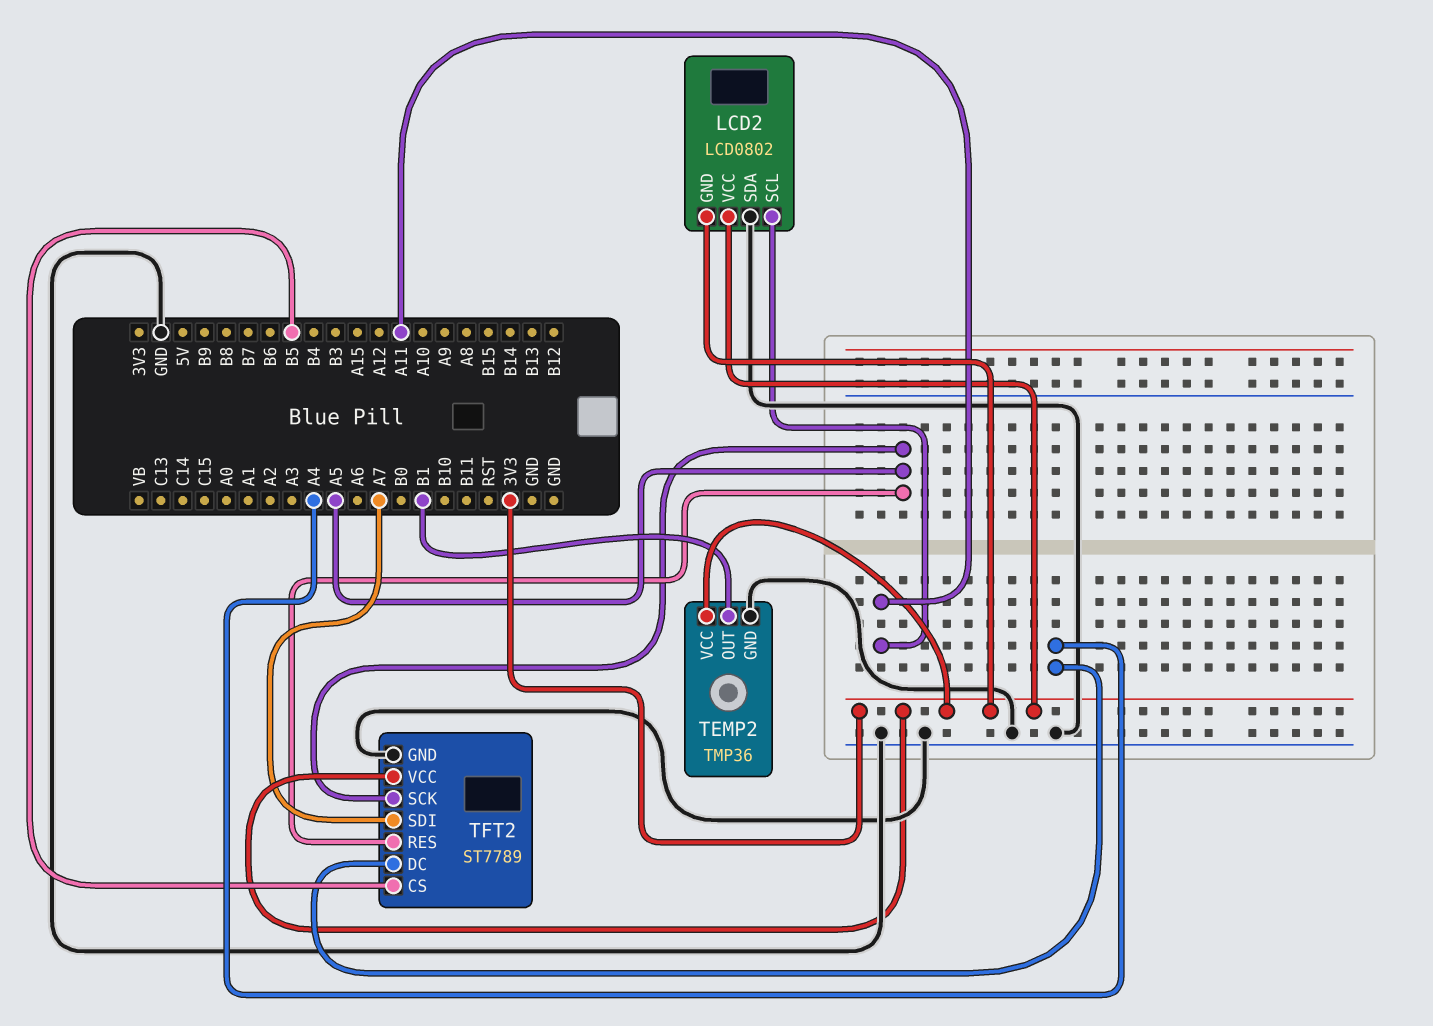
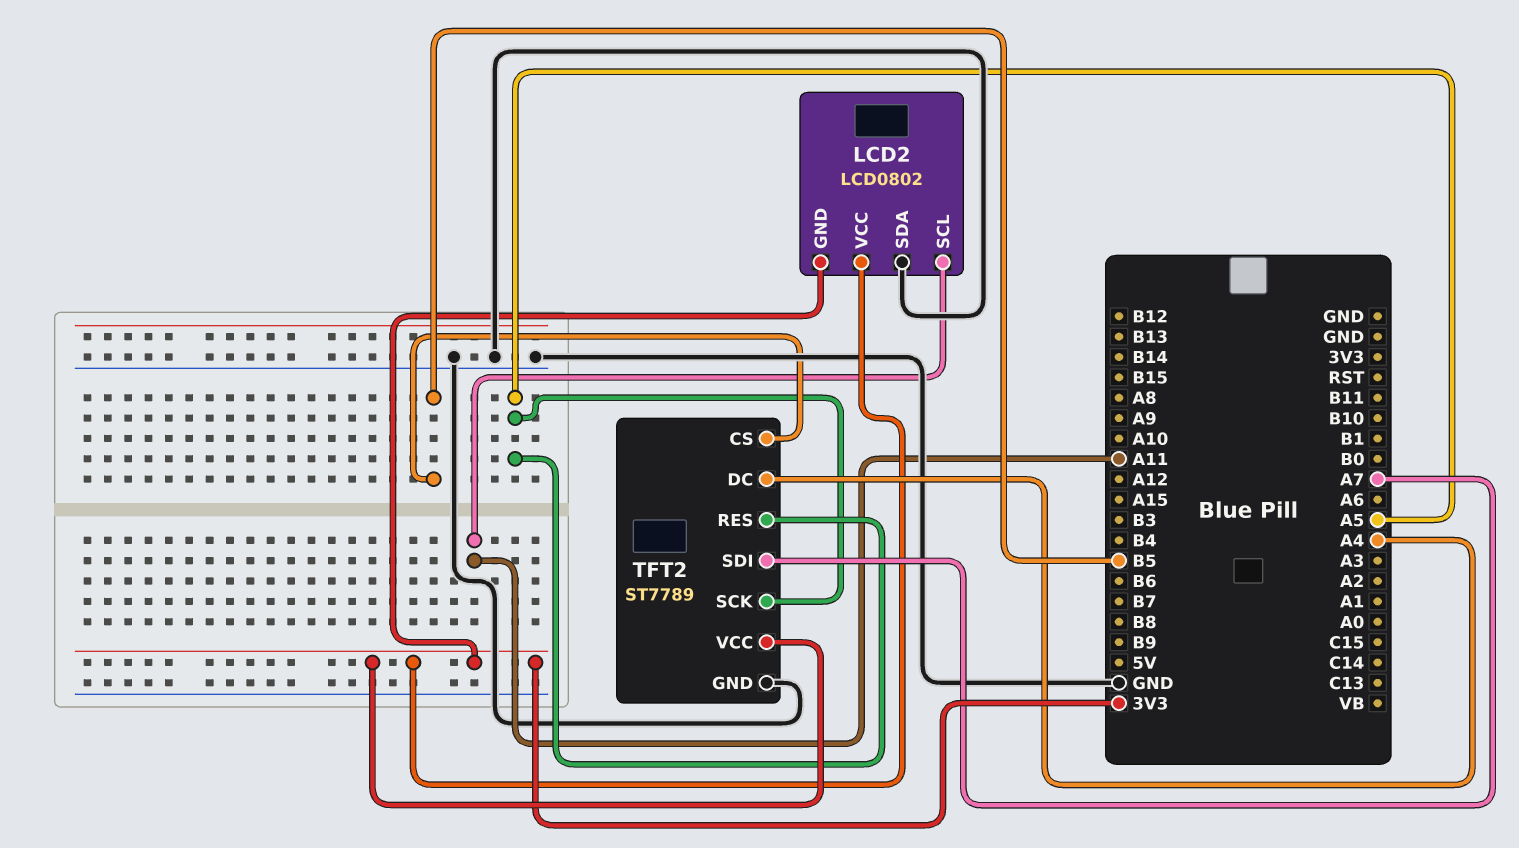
TEMP2: TMP36 -> none
TEMP2 pin GND: GND -> none
TEMP2 pin OUT: B1 -> none
TEMP2 pin VCC: 3V3 -> none

